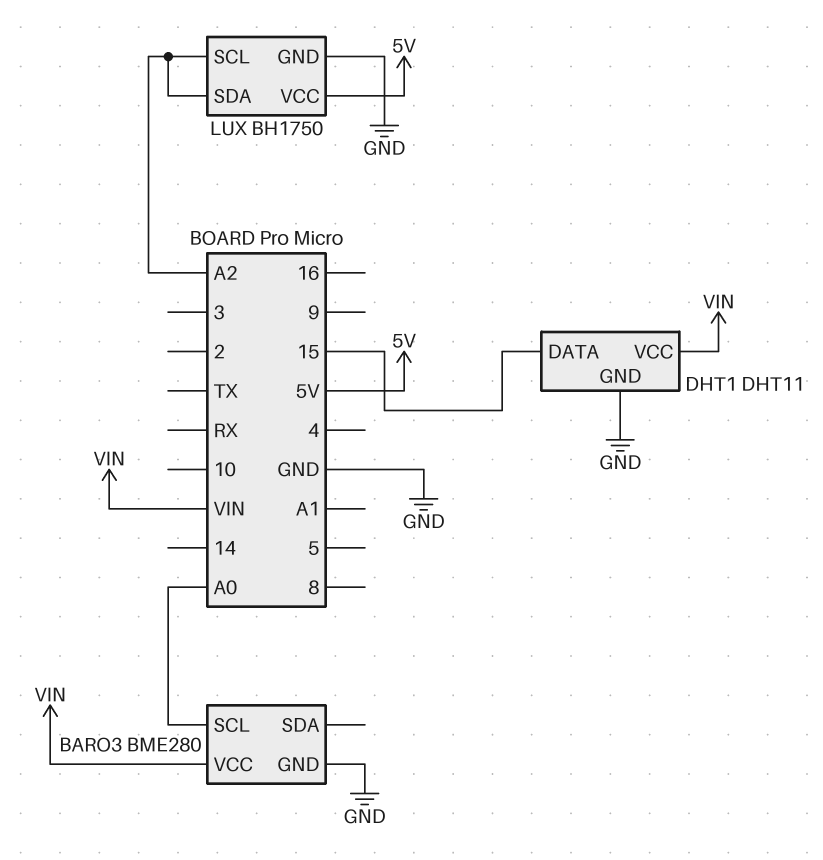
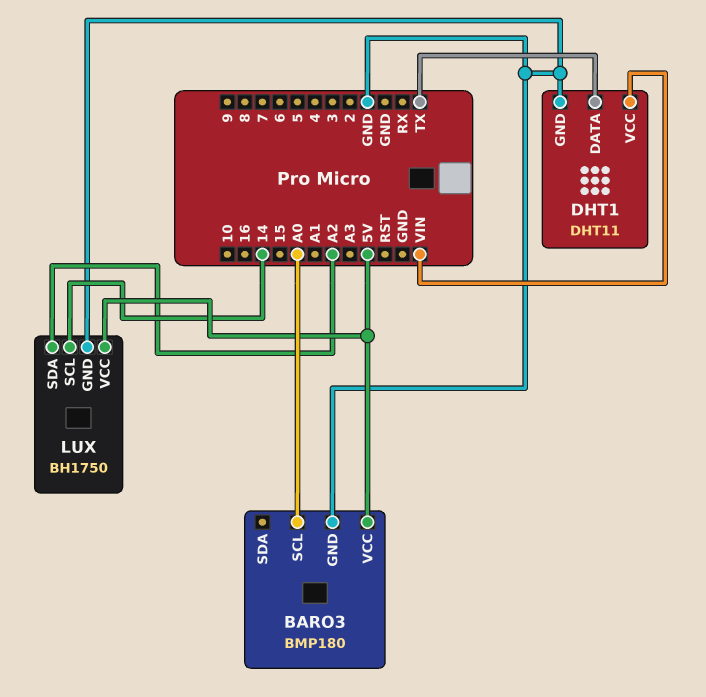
BARO3: BME280 -> BMP180
BARO3 pin VCC: VIN -> 5V
DHT1 pin DATA: 15 -> TX
LUX pin SCL: A2 -> 14

